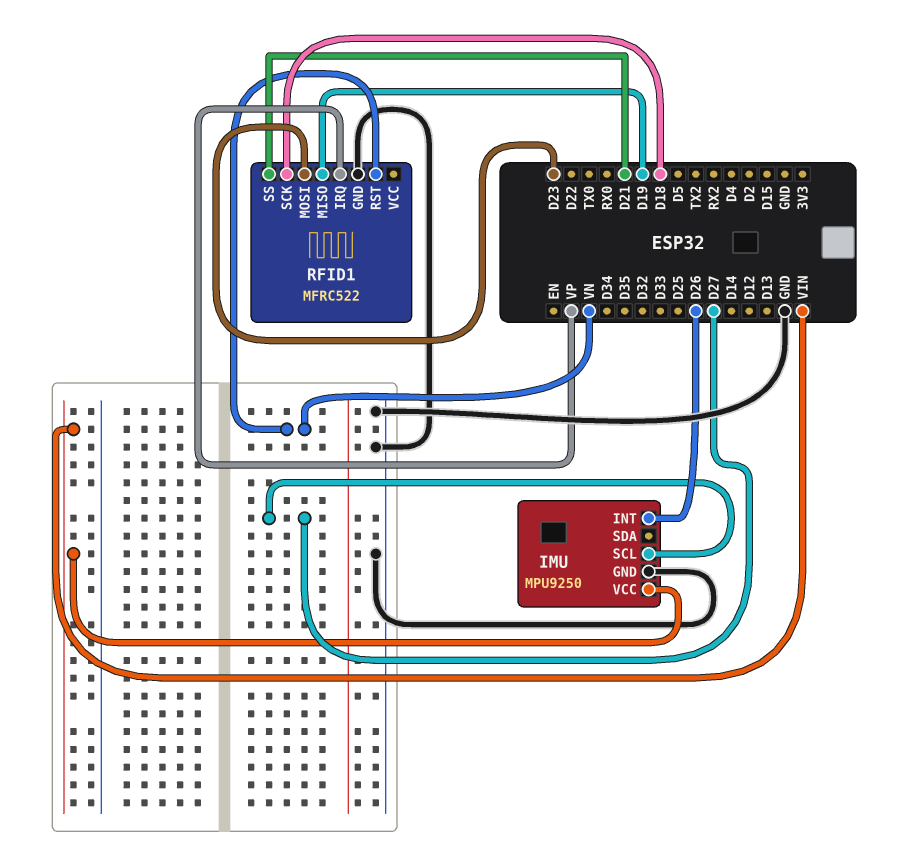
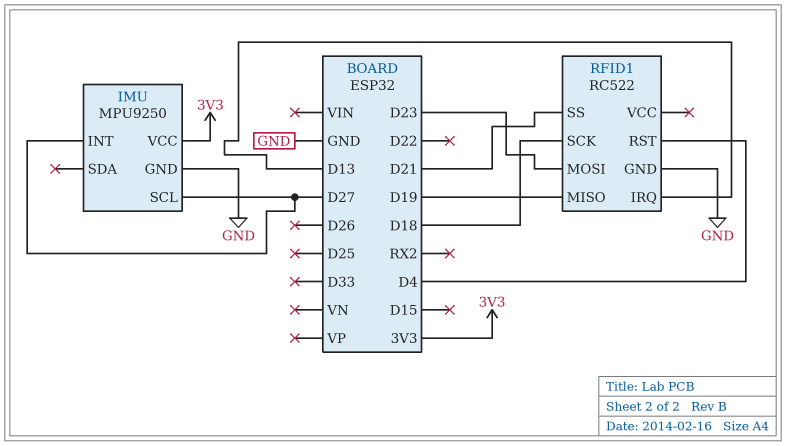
IMU pin INT: D26 -> D27
IMU pin VCC: VIN -> 3V3
RFID1: MFRC522 -> RC522
RFID1 pin IRQ: VP -> D13
RFID1 pin RST: VN -> D4

